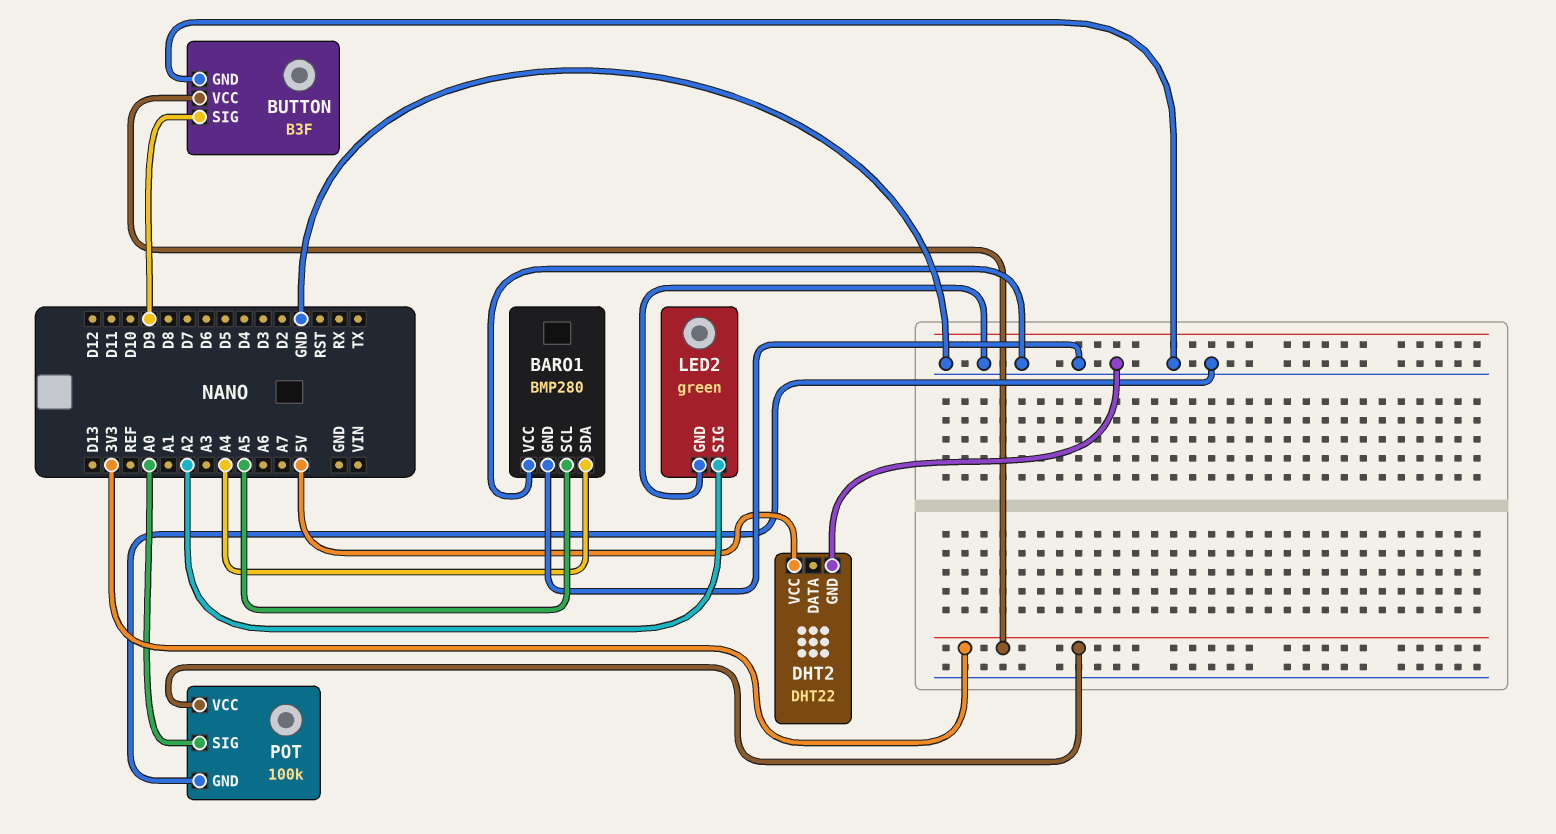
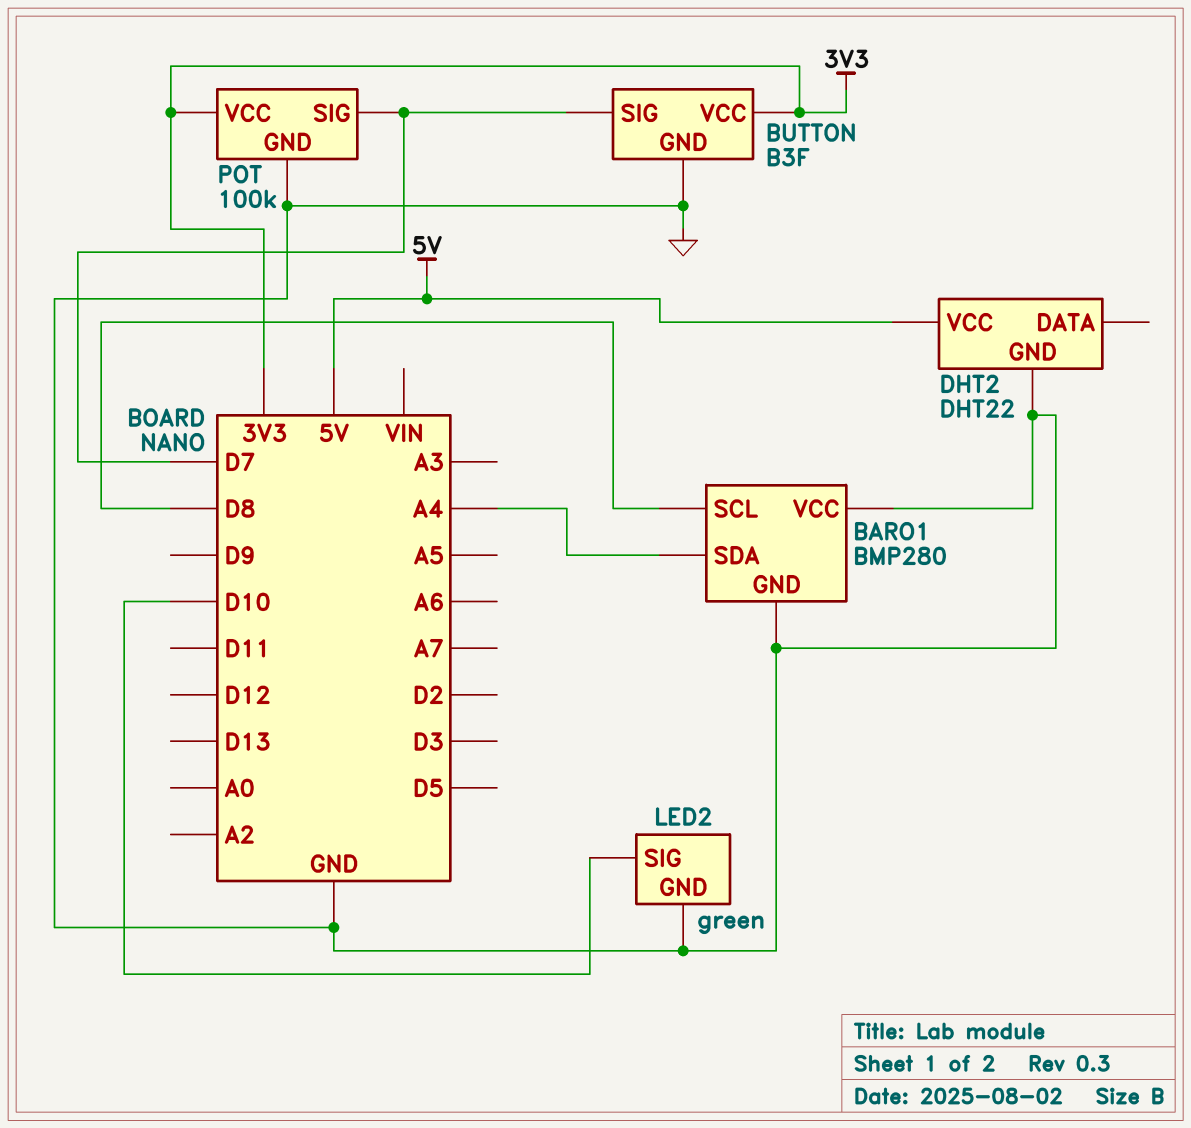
BARO1 pin SCL: A5 -> D8
BUTTON pin SIG: D9 -> D7
LED2 pin SIG: A2 -> D10
POT pin SIG: A0 -> D7

